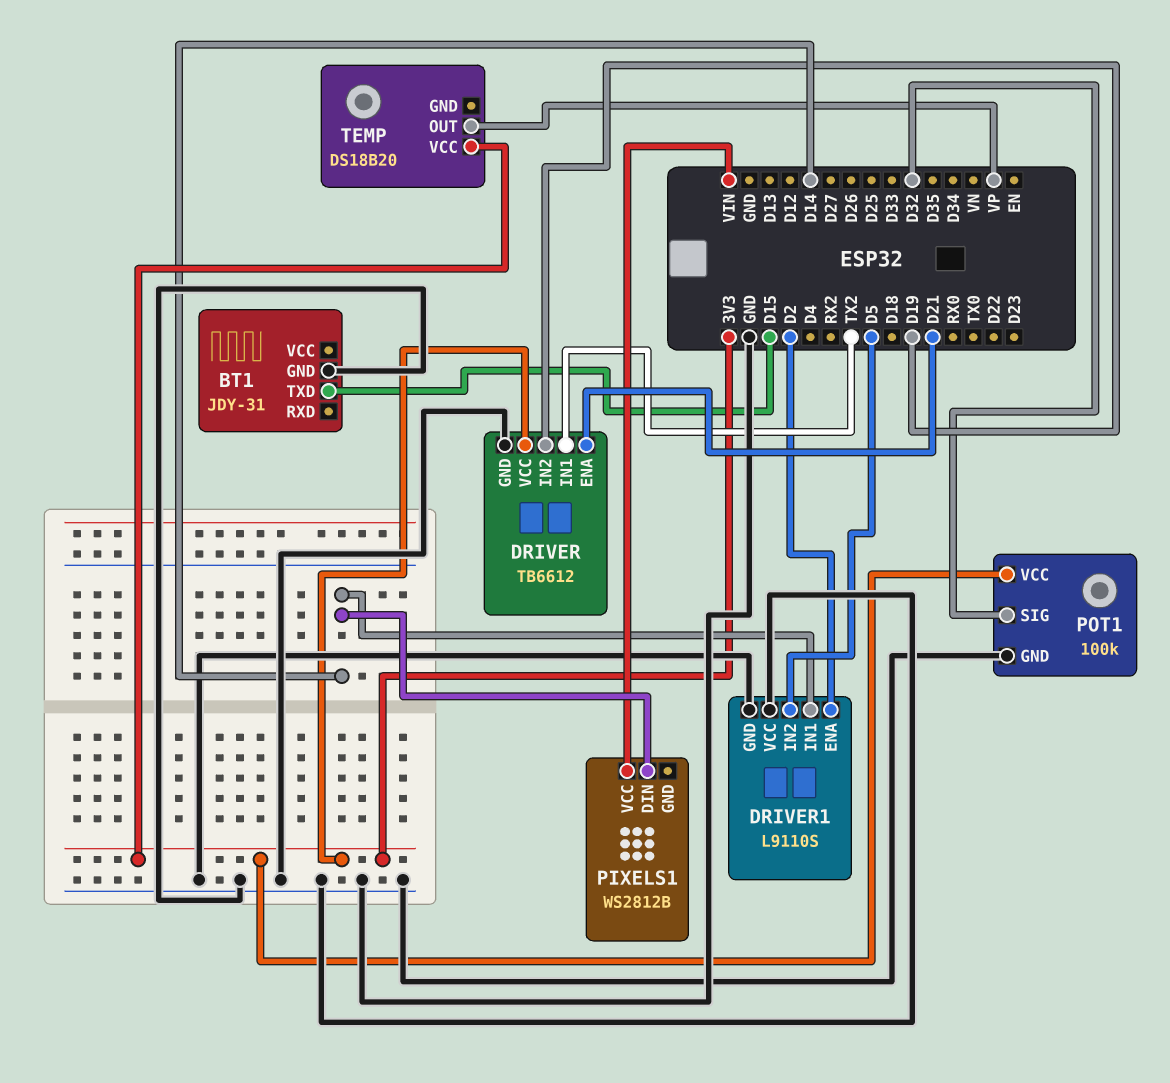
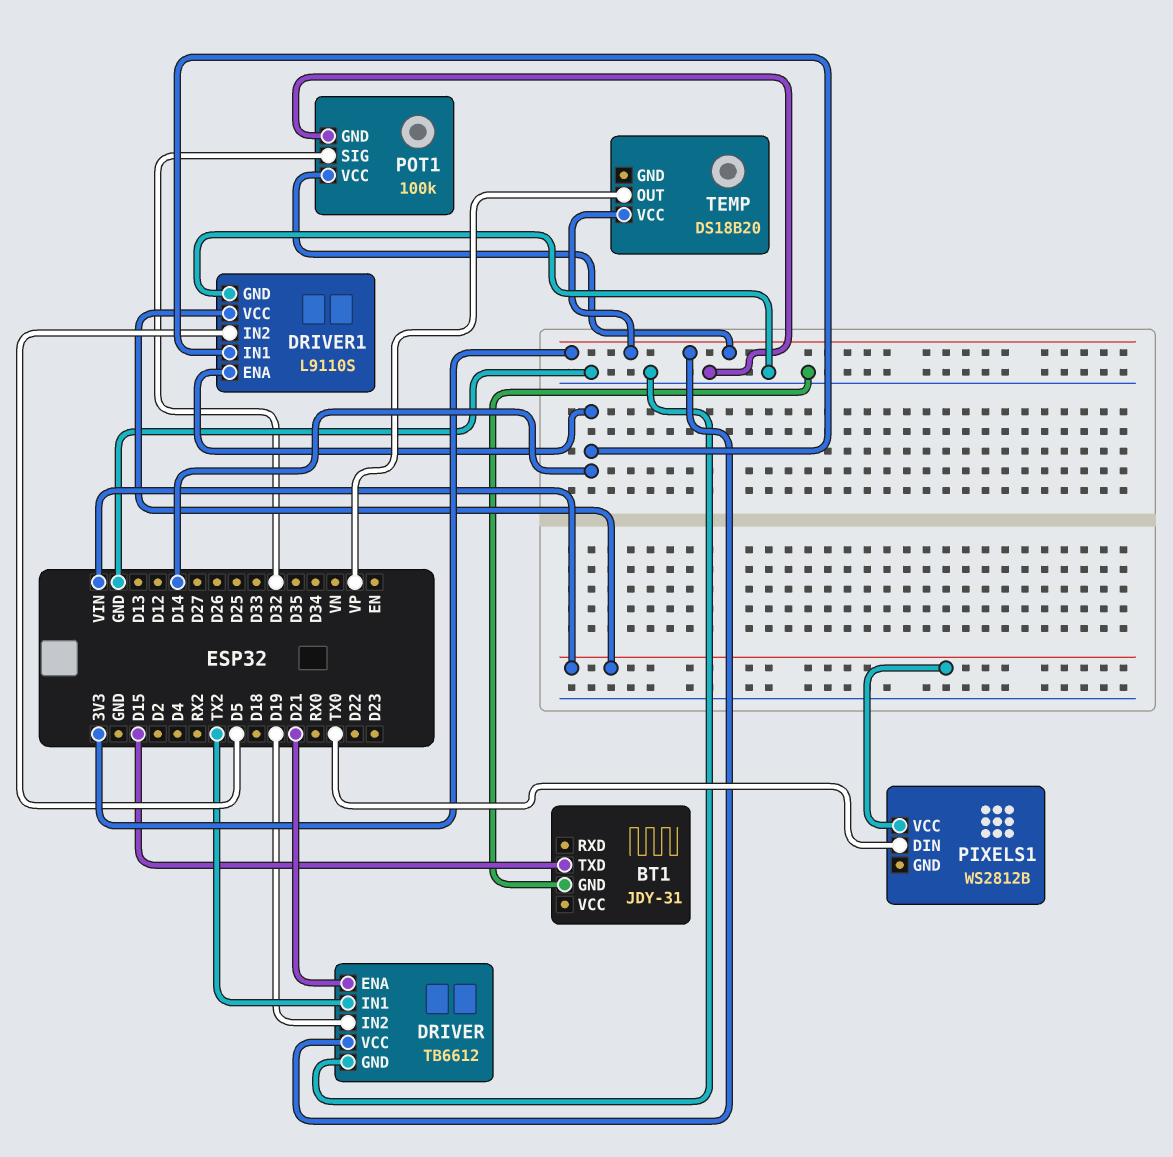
DRIVER1 pin ENA: D2 -> D14
DRIVER1 pin VCC: GND -> VIN
PIXELS1 pin DIN: D14 -> TX0

